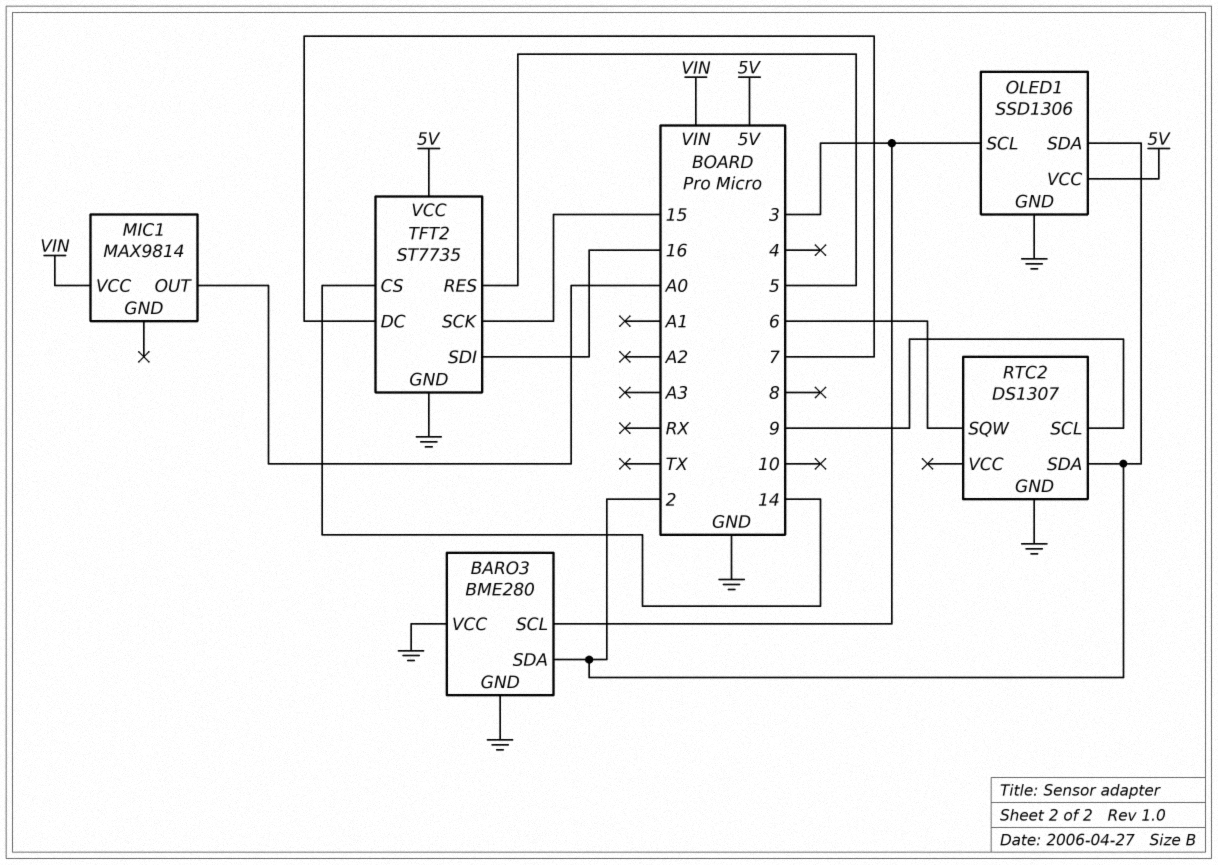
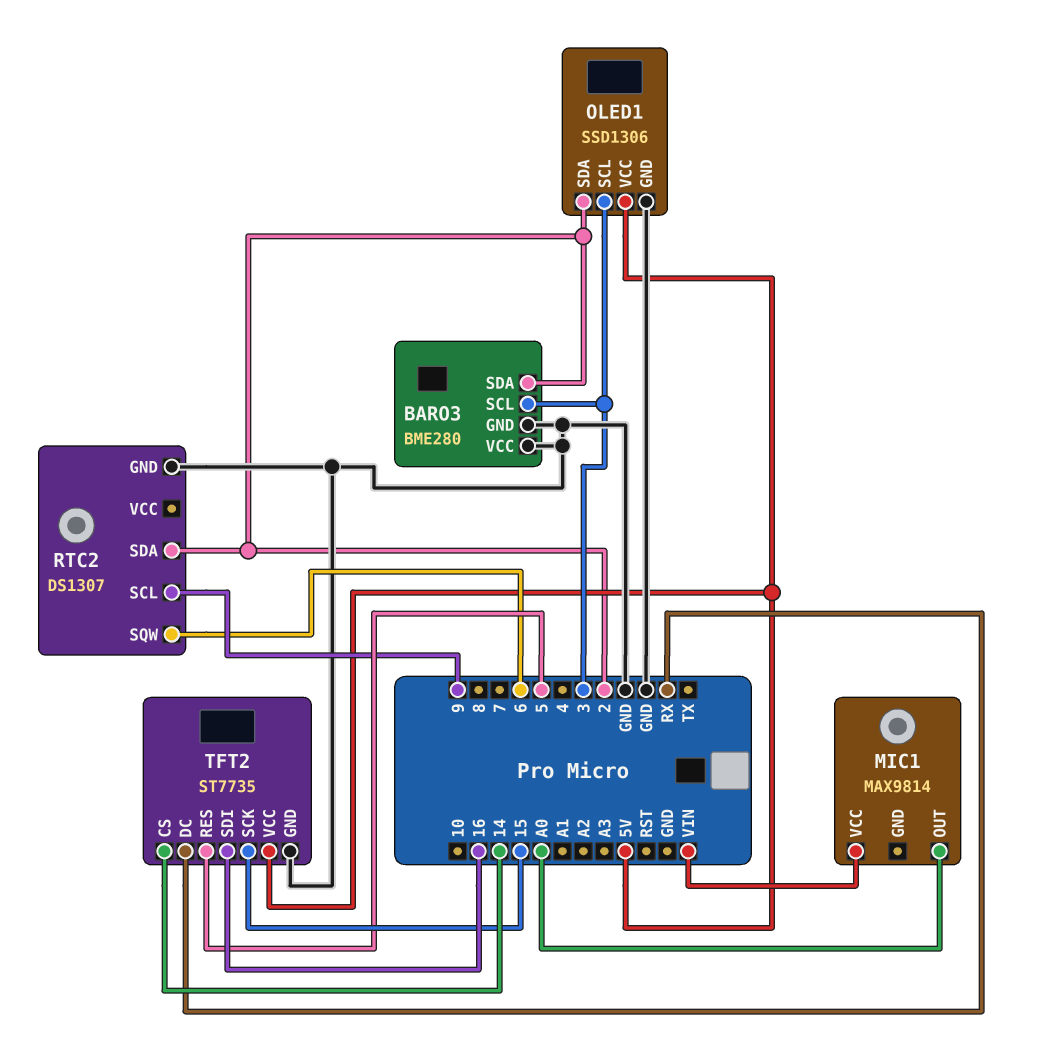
TFT2 pin DC: 7 -> RX

